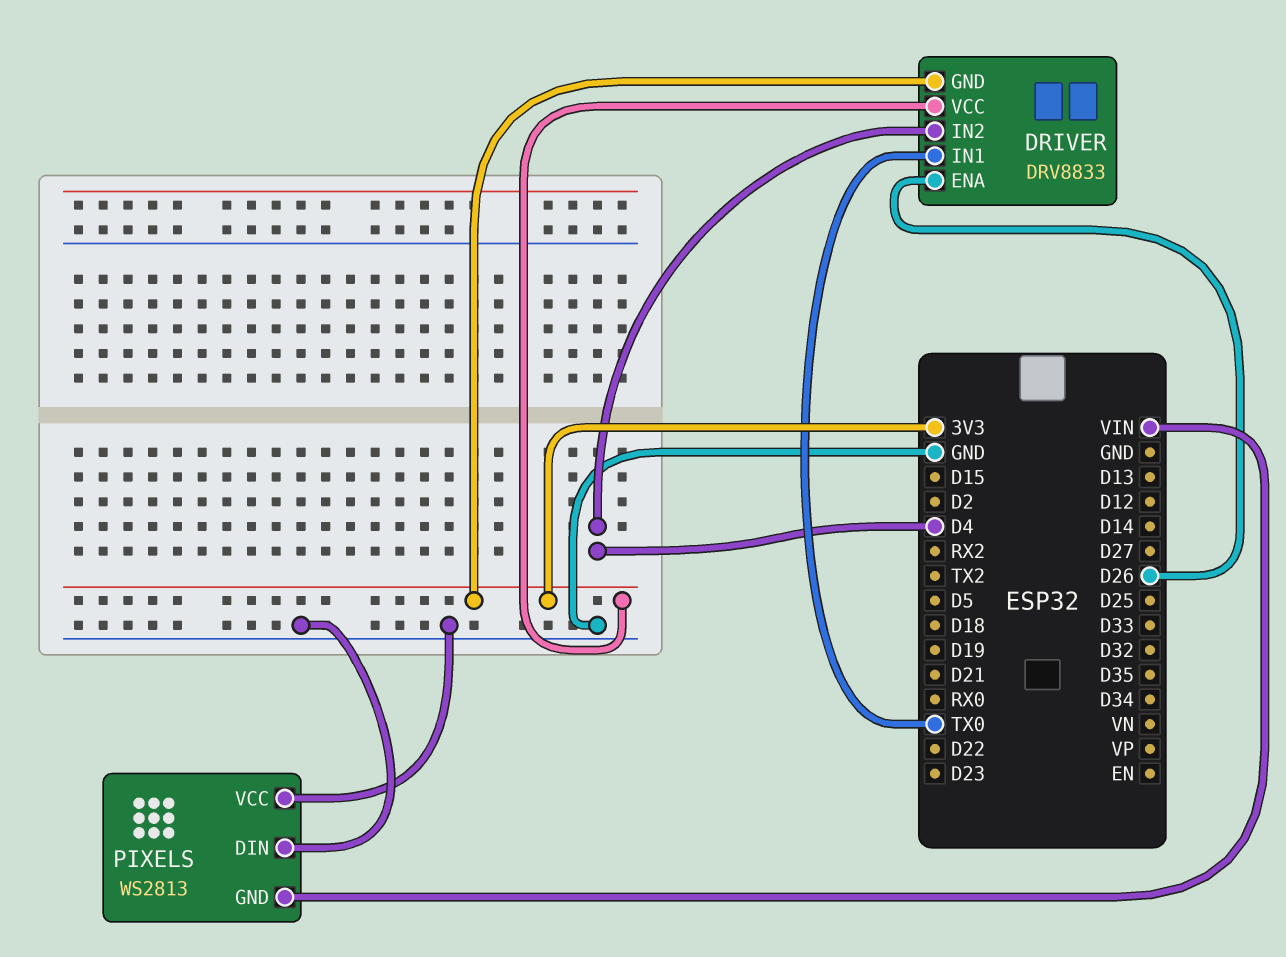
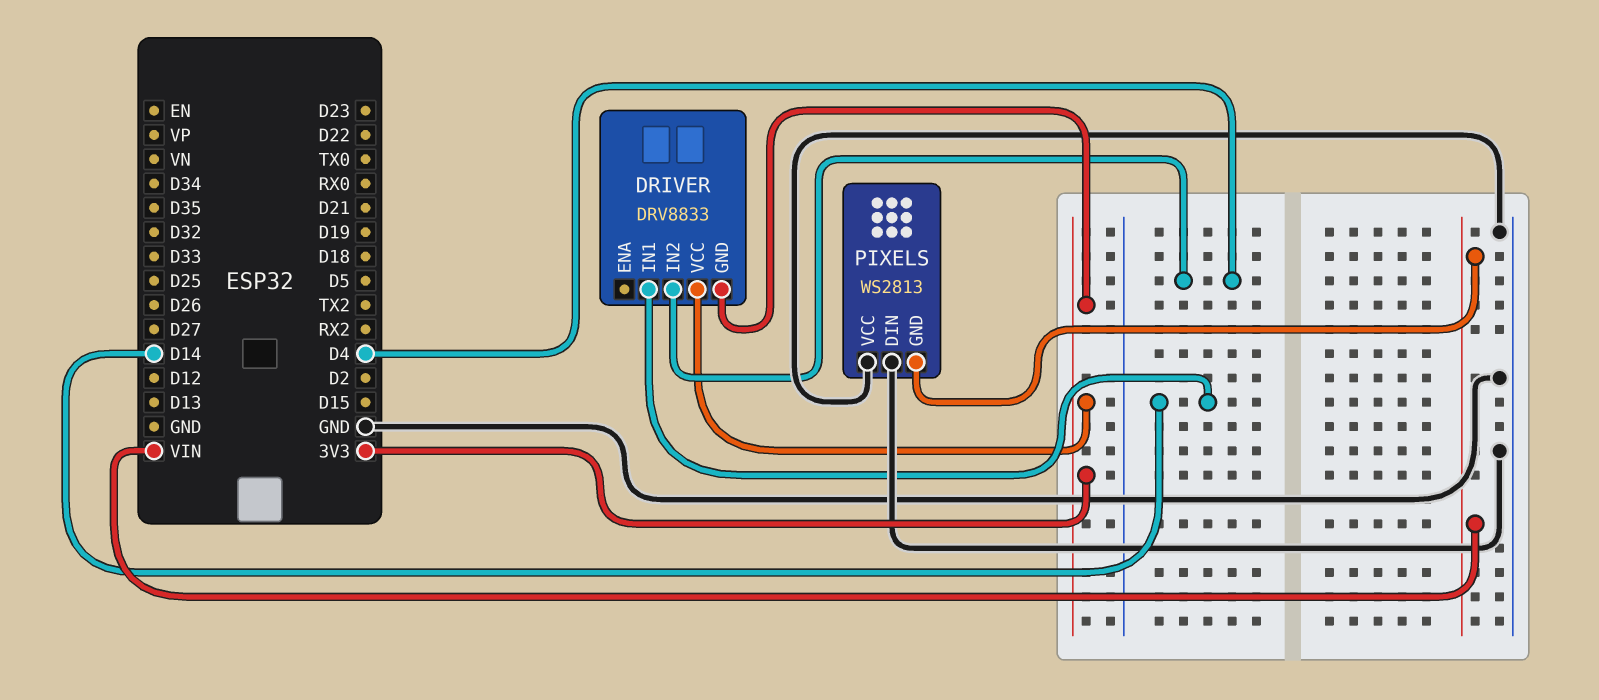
DRIVER pin ENA: D26 -> none
DRIVER pin IN1: TX0 -> D14

